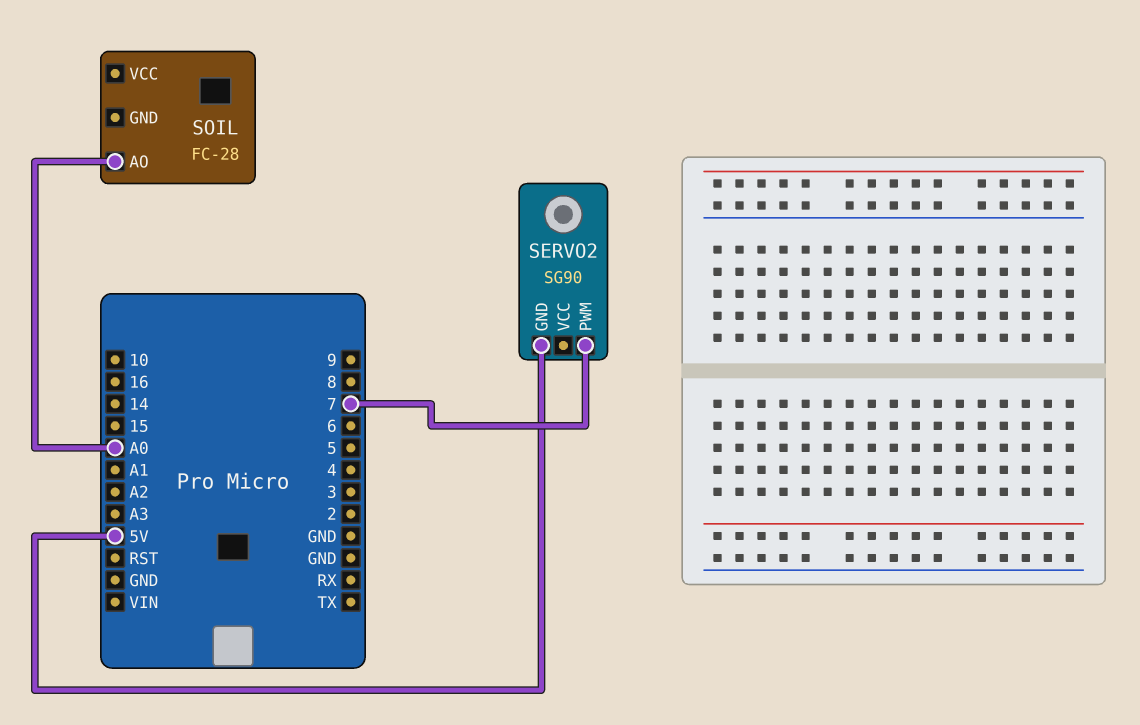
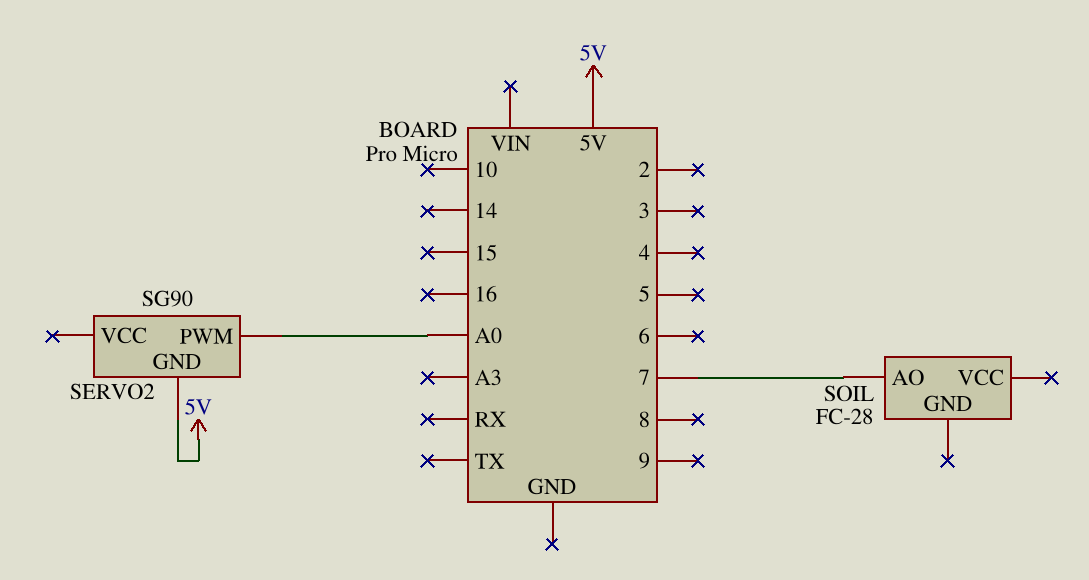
SERVO2 pin PWM: 7 -> A0
SOIL pin AO: A0 -> 7

